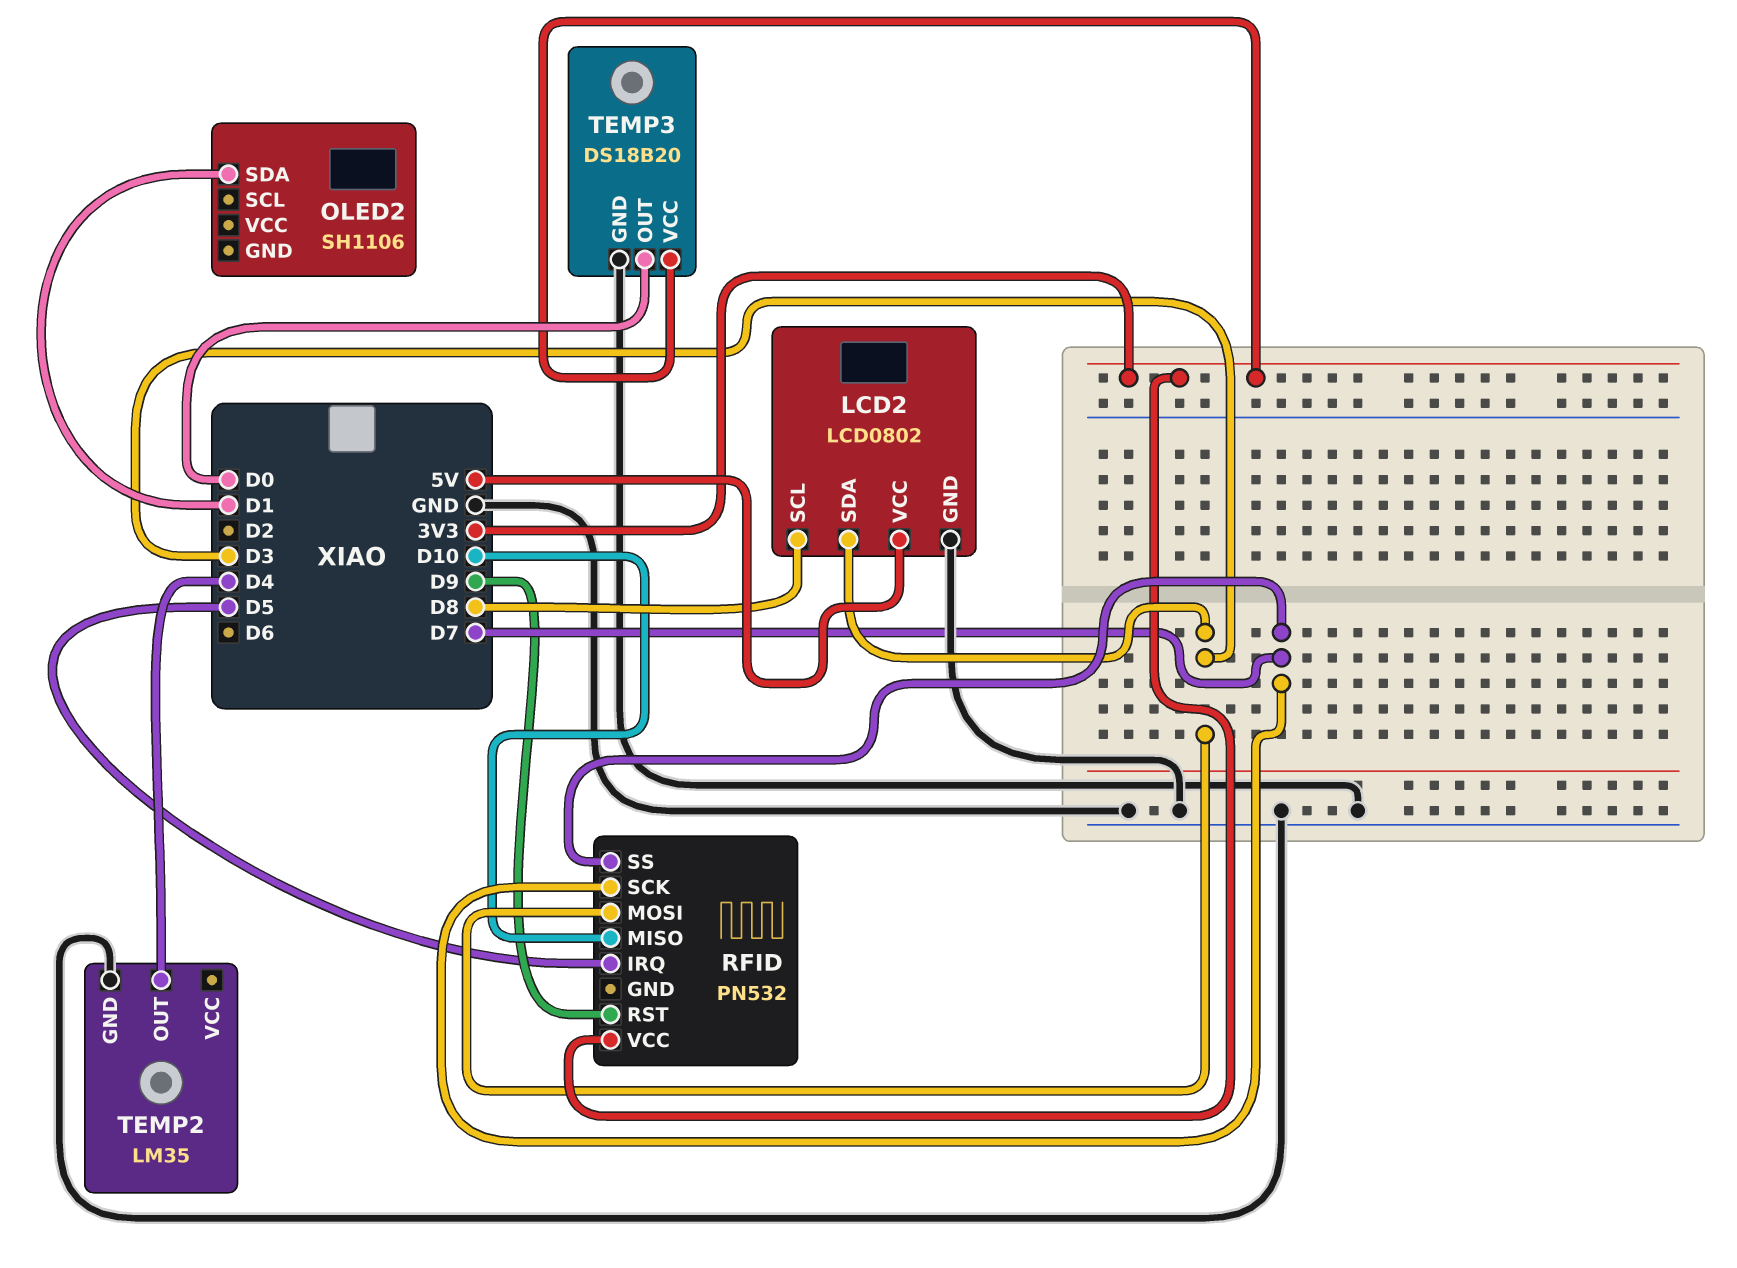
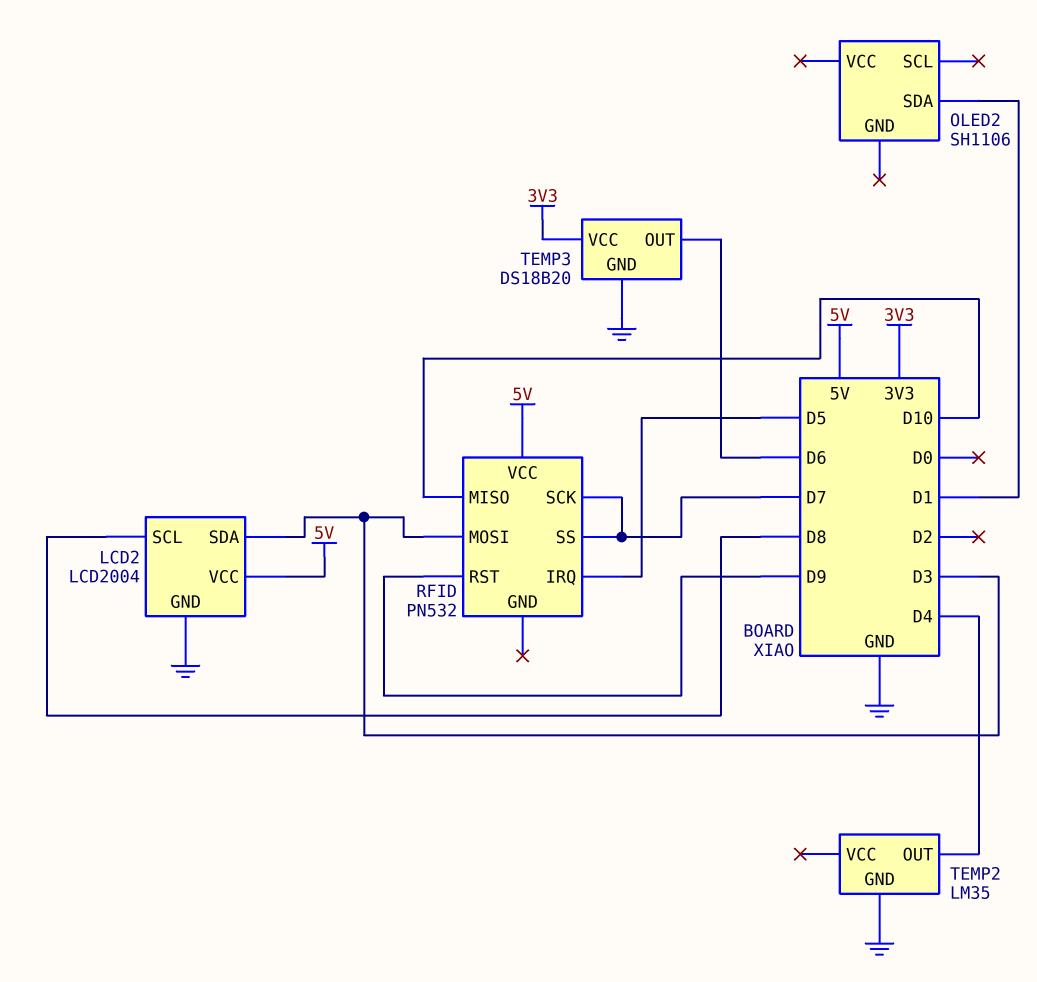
LCD2: LCD0802 -> LCD2004
RFID pin VCC: 3V3 -> 5V
TEMP3 pin OUT: D0 -> D6

